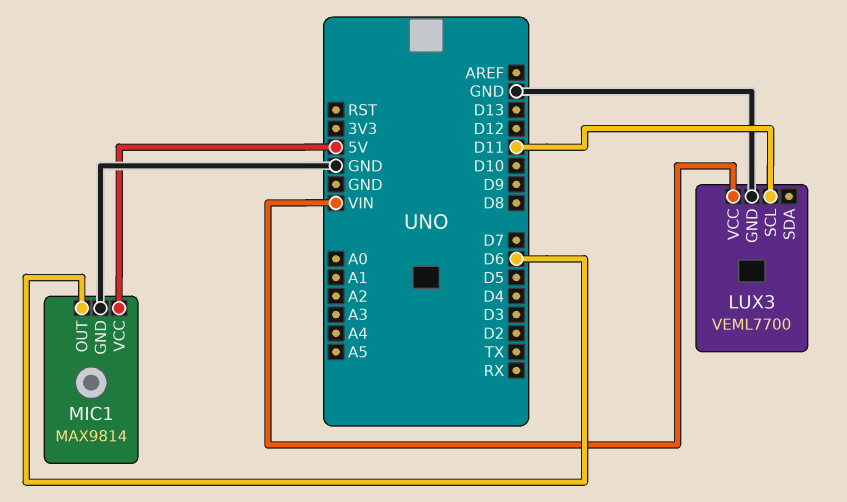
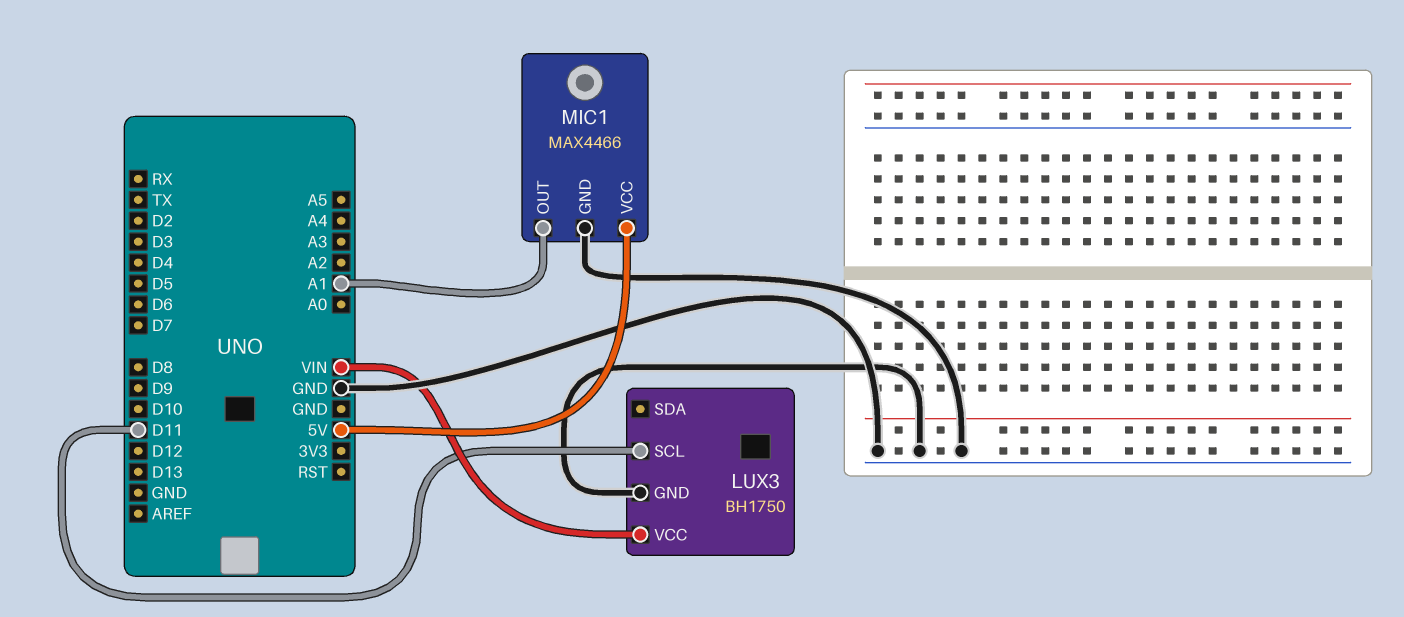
LUX3: VEML7700 -> BH1750
MIC1: MAX9814 -> MAX4466
MIC1 pin OUT: D6 -> A1

